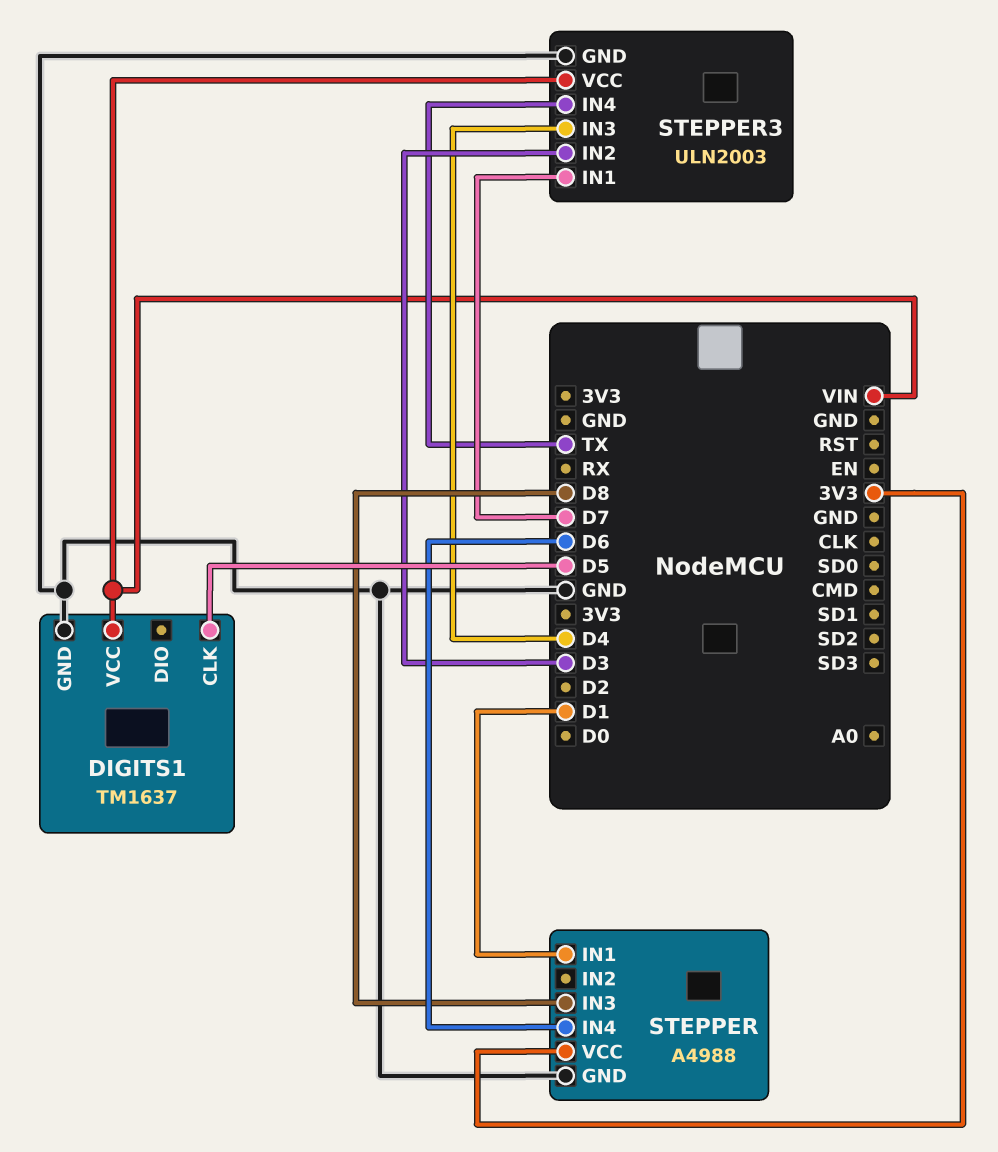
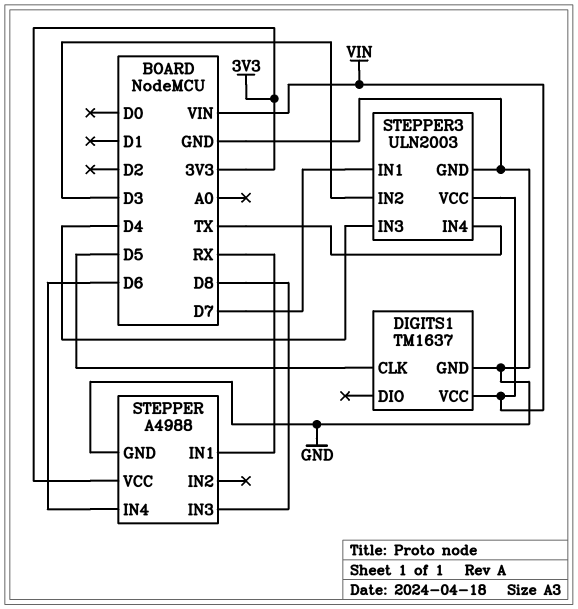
STEPPER pin IN1: D1 -> RX

